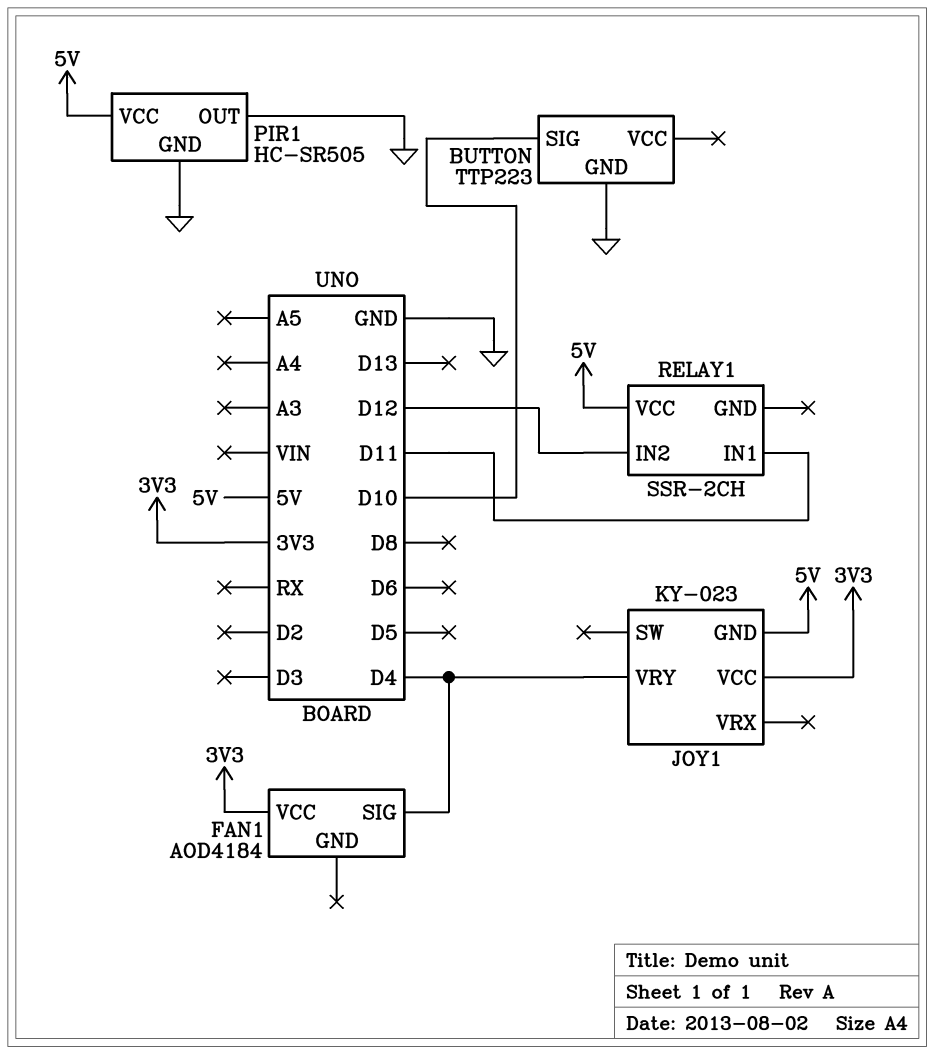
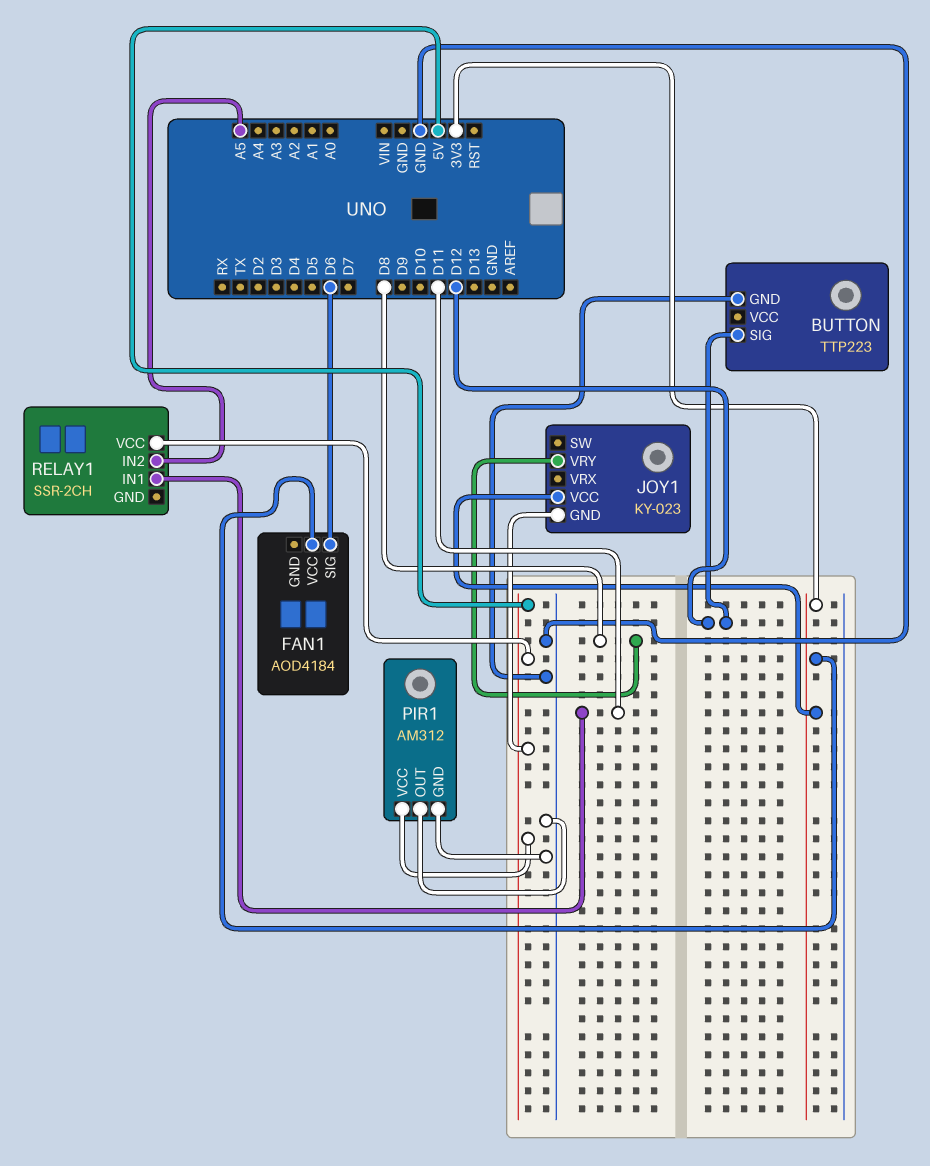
BUTTON pin SIG: D10 -> D12
FAN1 pin SIG: D4 -> D6
JOY1 pin VRY: D4 -> D8
PIR1: HC-SR505 -> AM312
RELAY1 pin IN2: D12 -> A5

